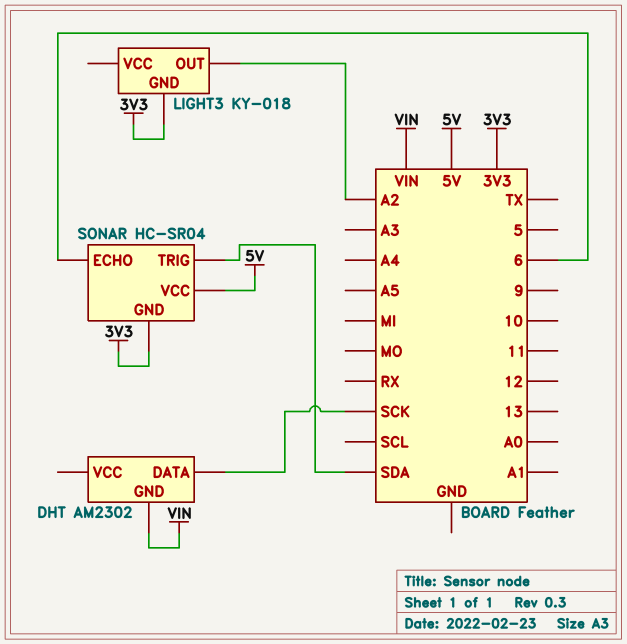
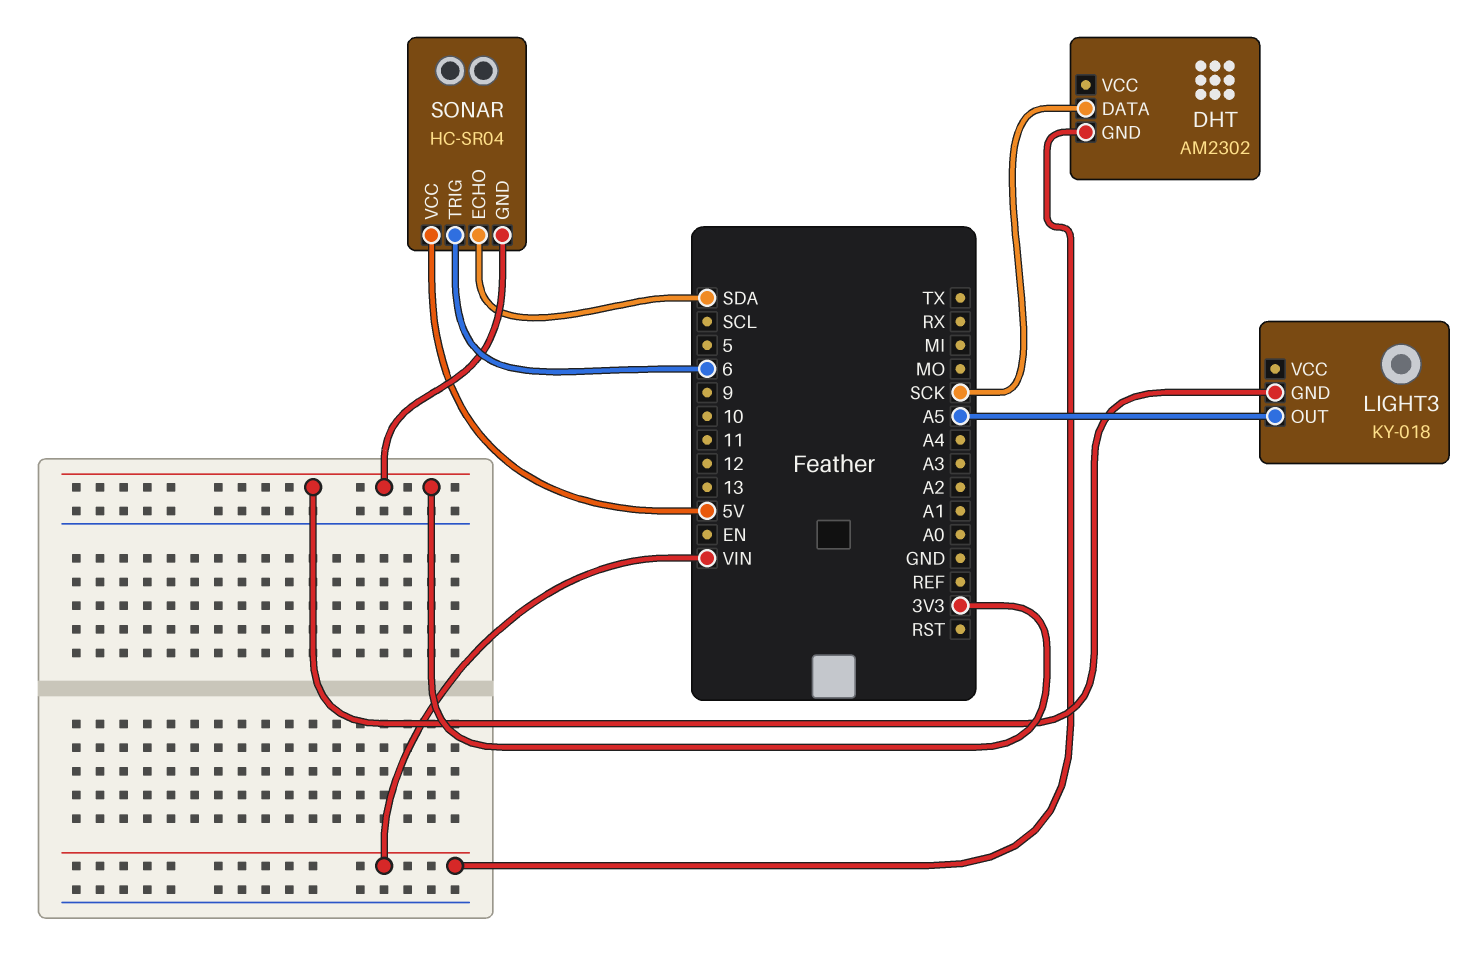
LIGHT3 pin OUT: A2 -> A5
SONAR pin ECHO: 6 -> SDA
SONAR pin TRIG: SDA -> 6

